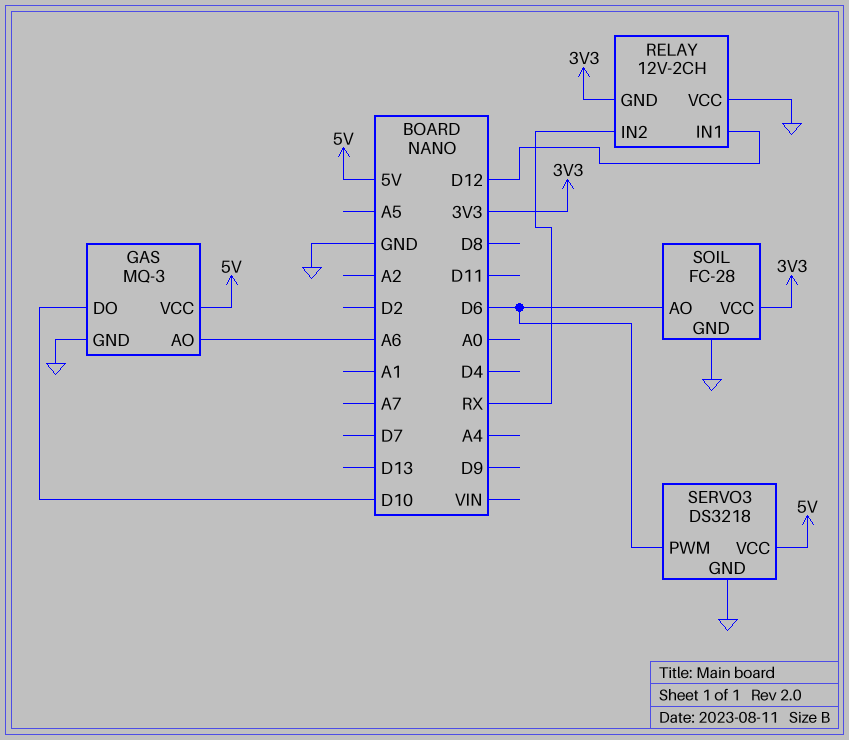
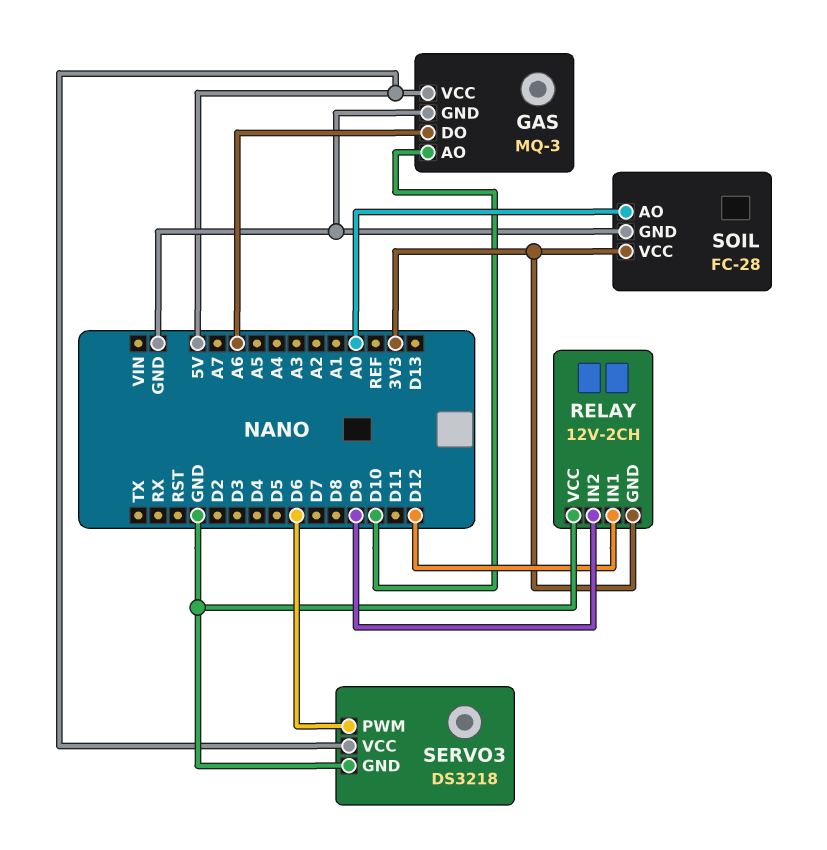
GAS pin AO: A6 -> D10
GAS pin DO: D10 -> A6
RELAY pin IN2: RX -> D9
SOIL pin AO: D6 -> A0

